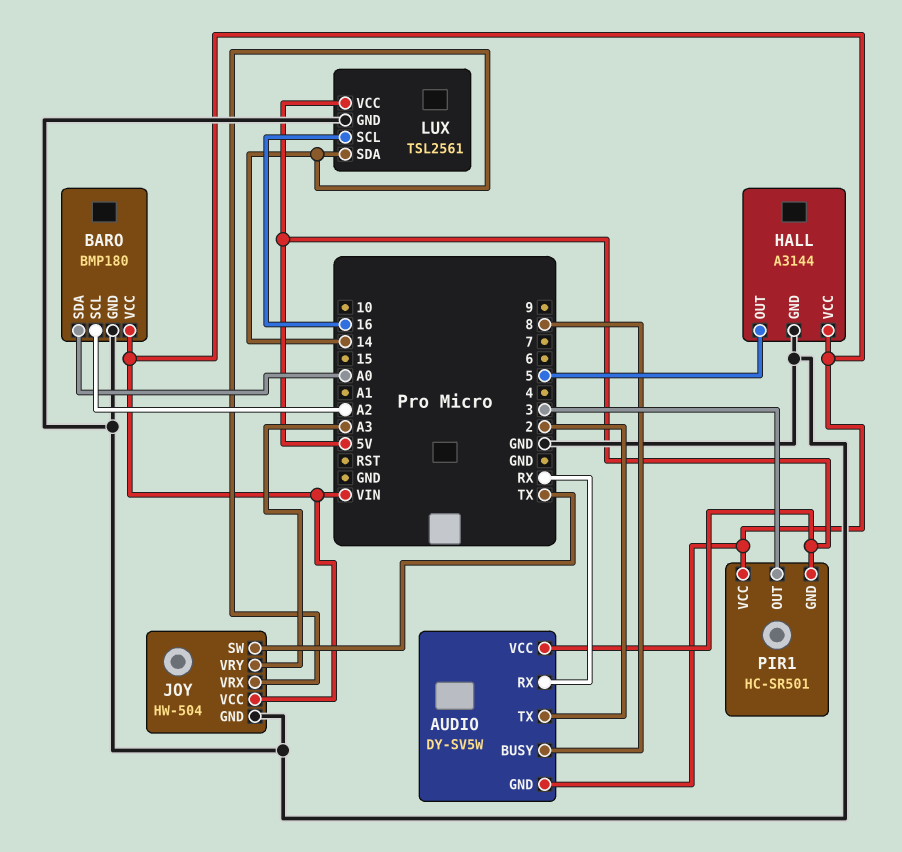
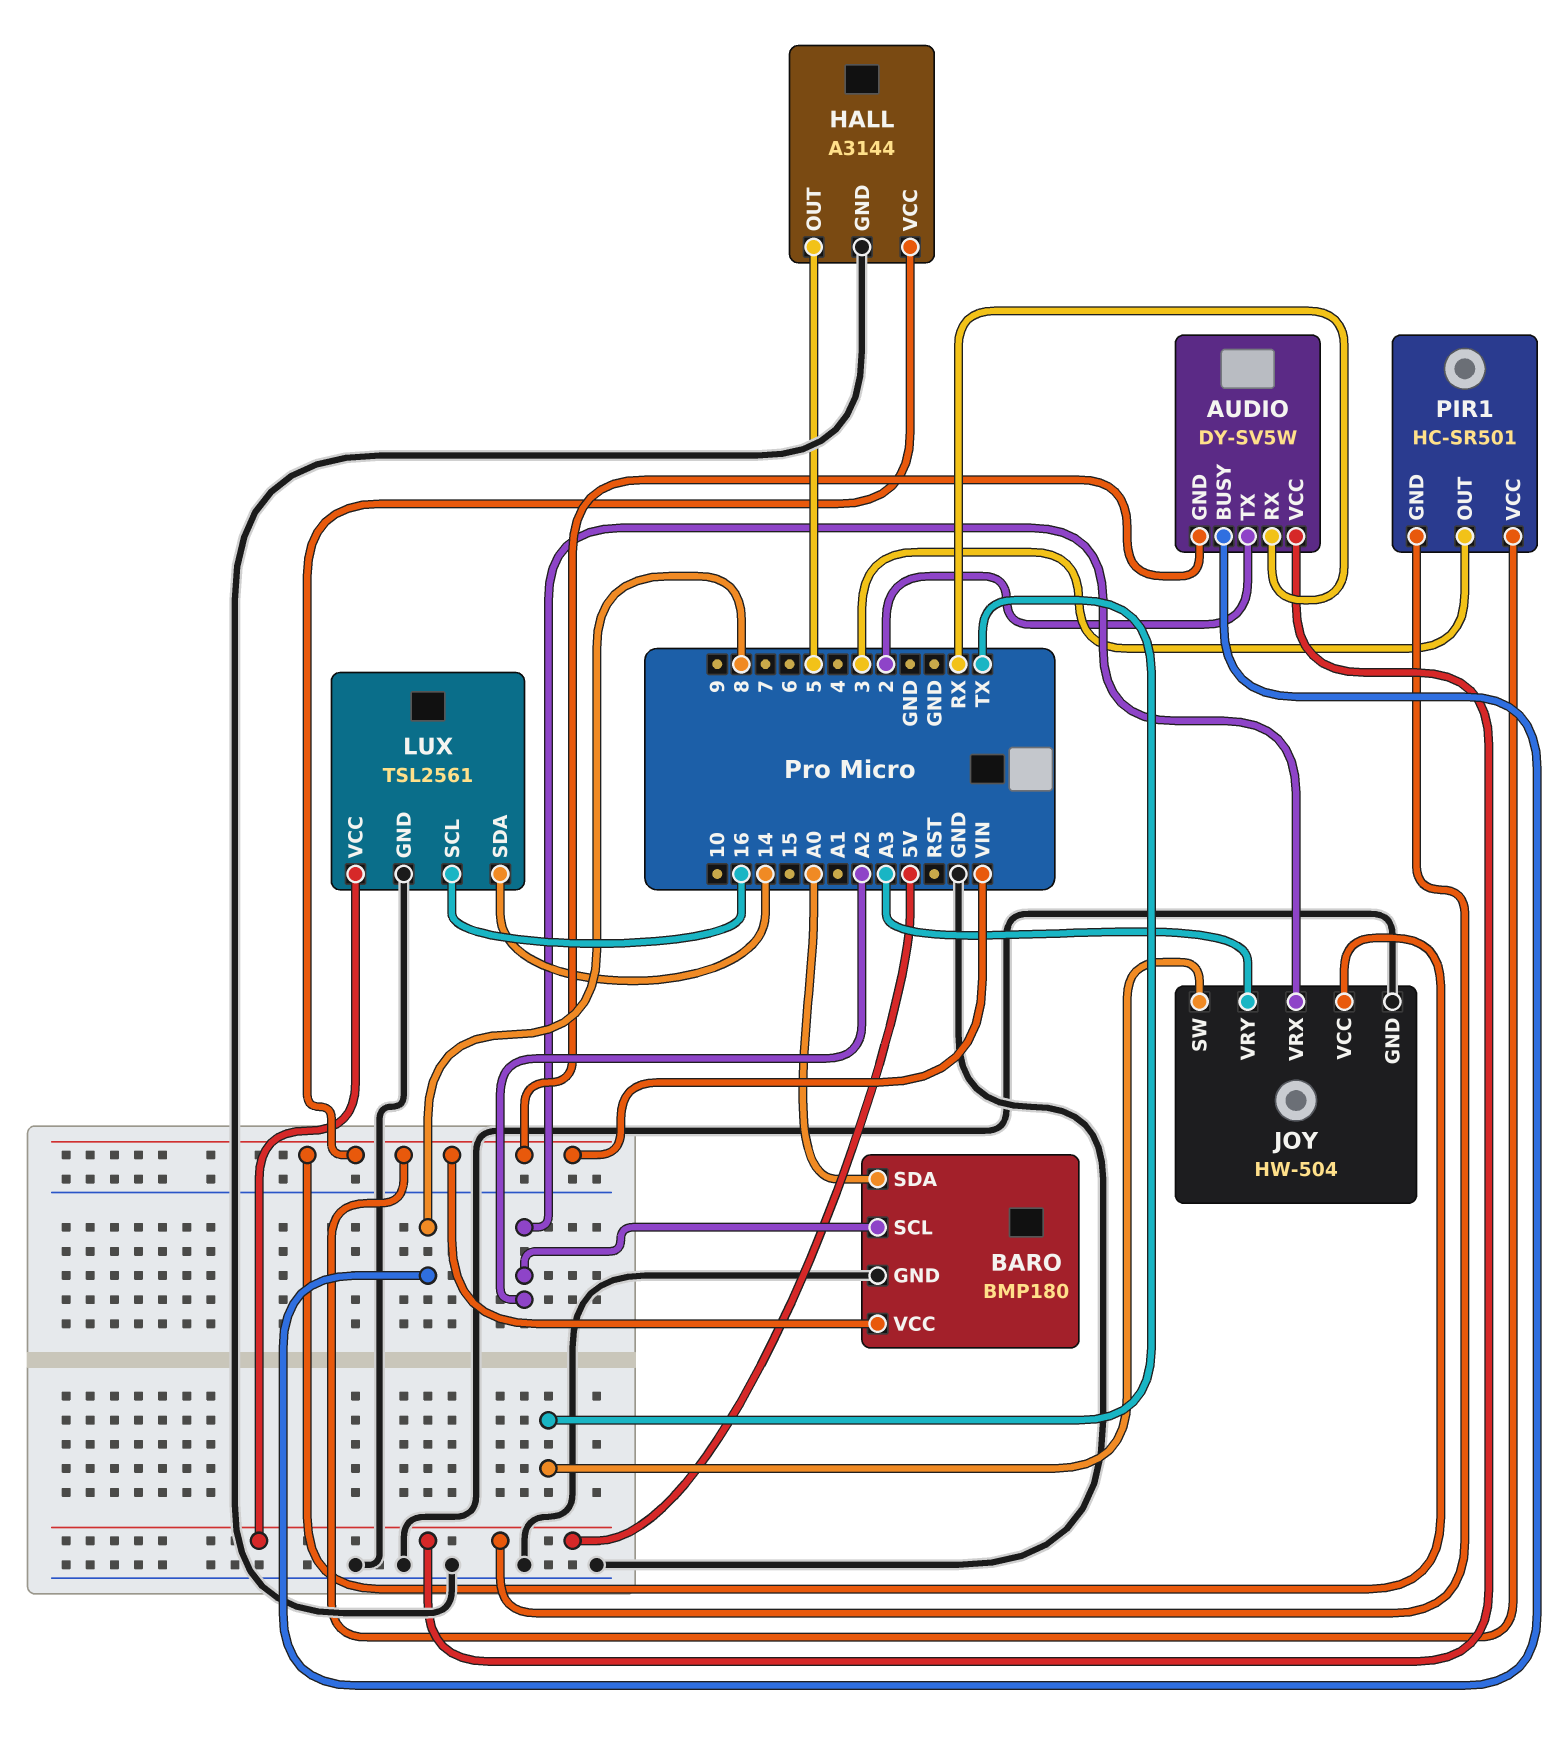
JOY pin VRX: 14 -> A2

